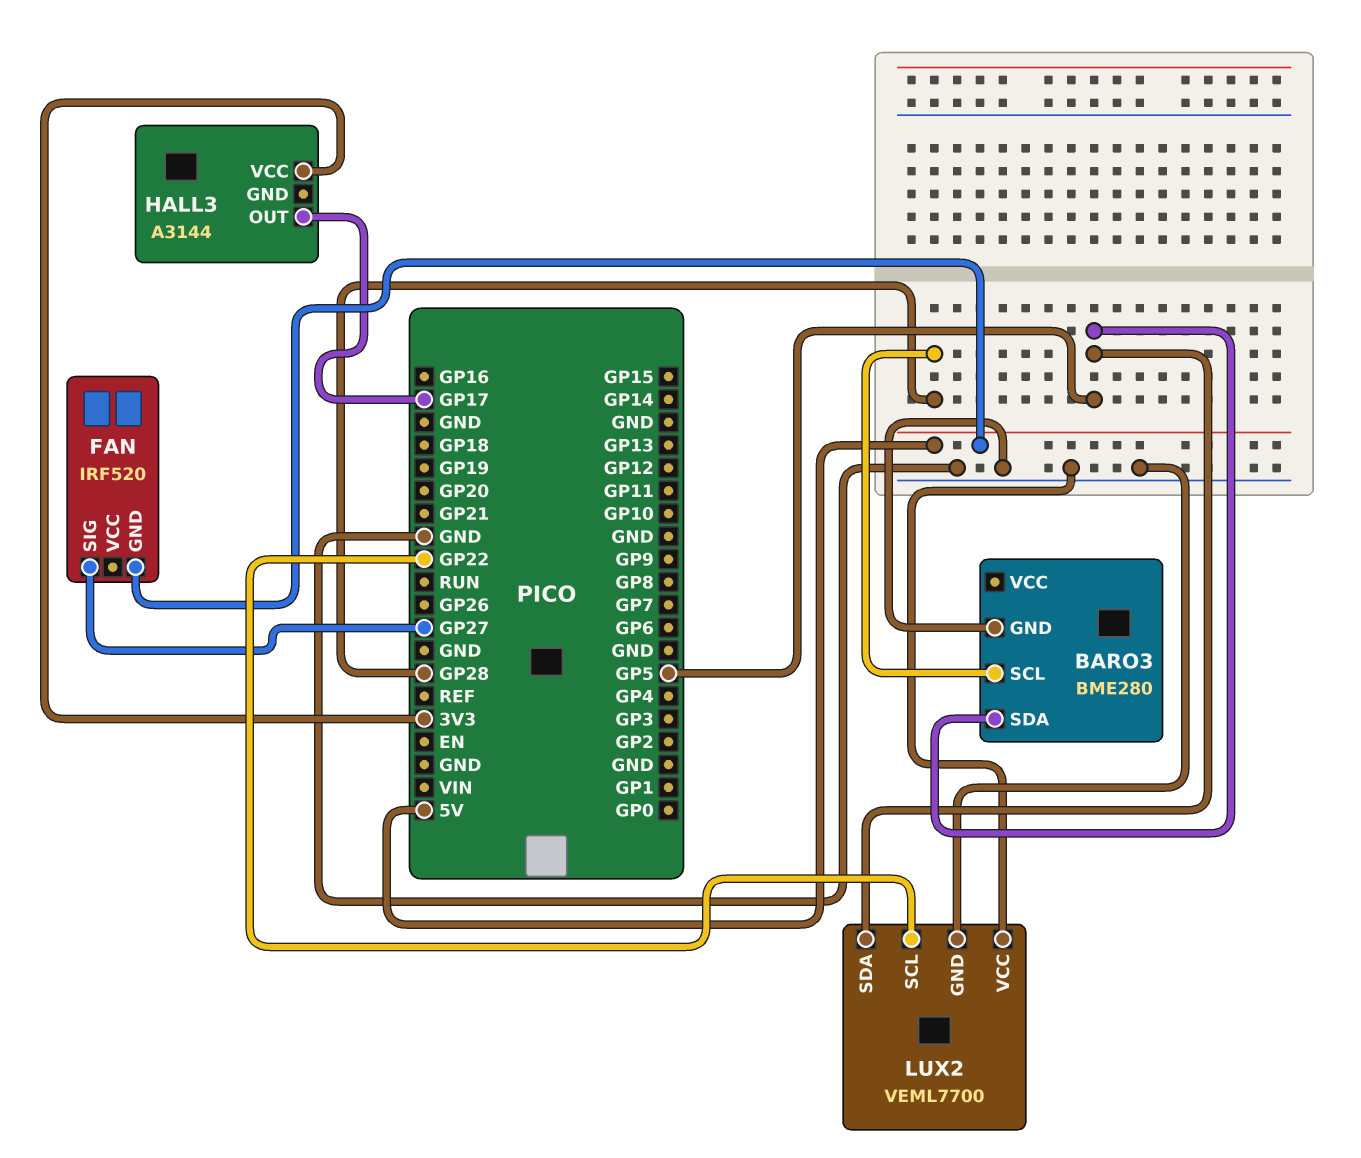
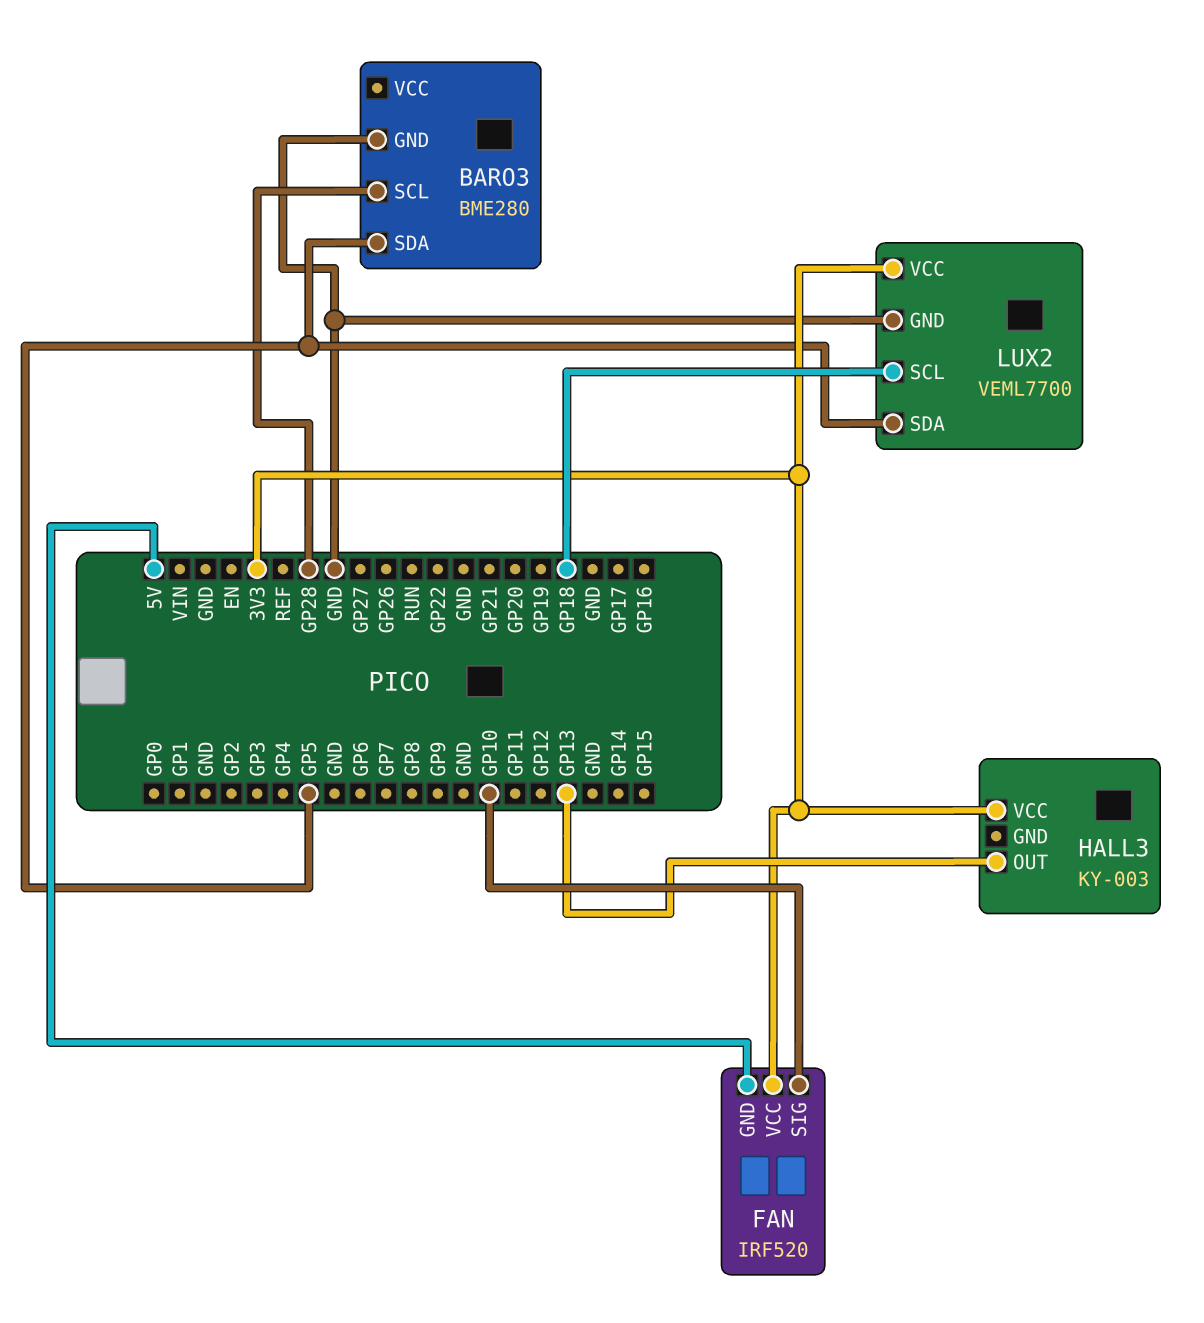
FAN pin SIG: GP27 -> GP10
FAN pin VCC: none -> 3V3
HALL3: A3144 -> KY-003
HALL3 pin OUT: GP17 -> GP13
LUX2 pin SCL: GP22 -> GP18
LUX2 pin VCC: GND -> 3V3

